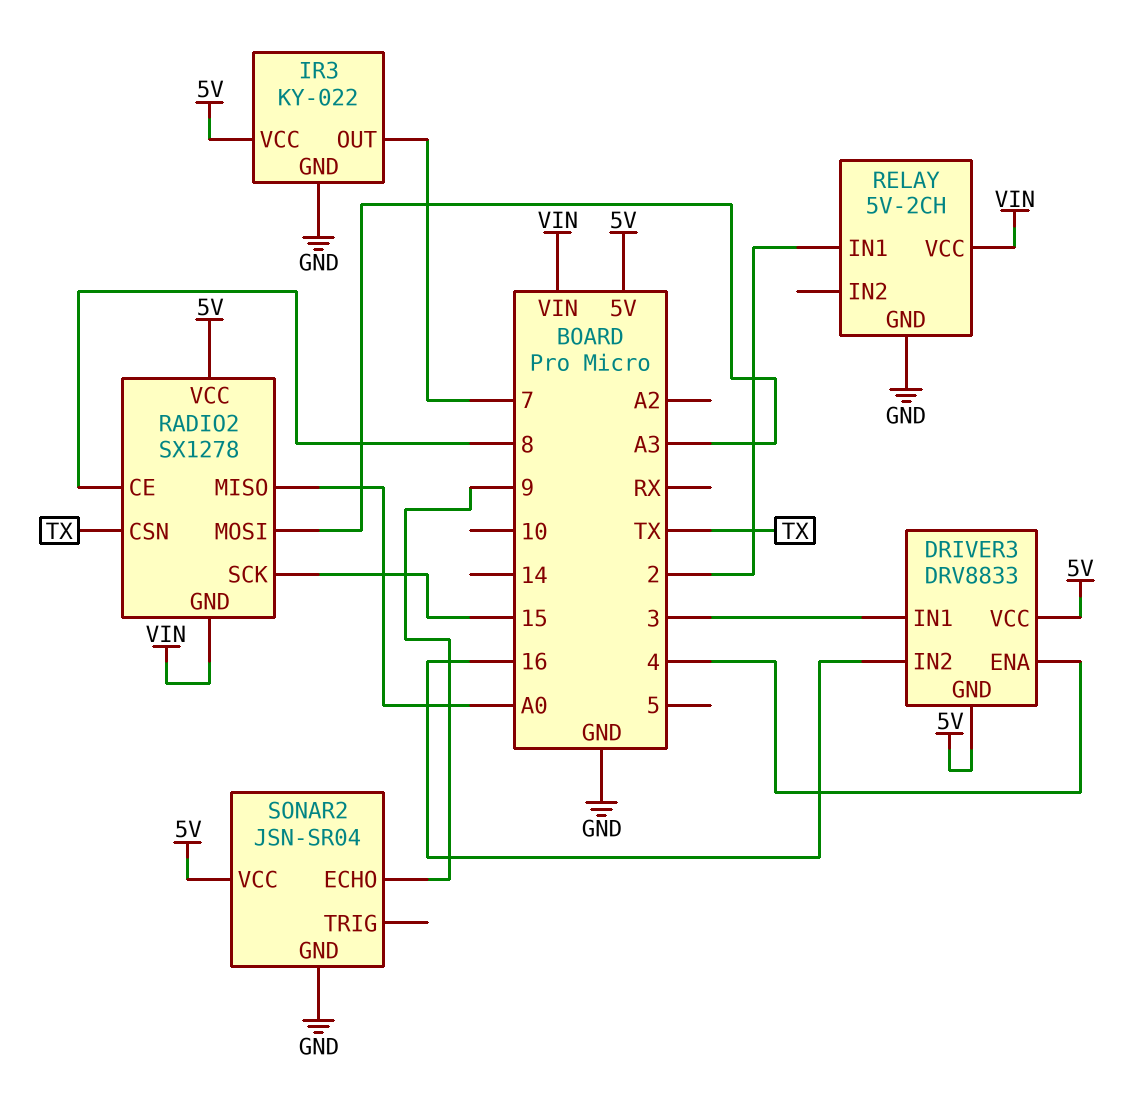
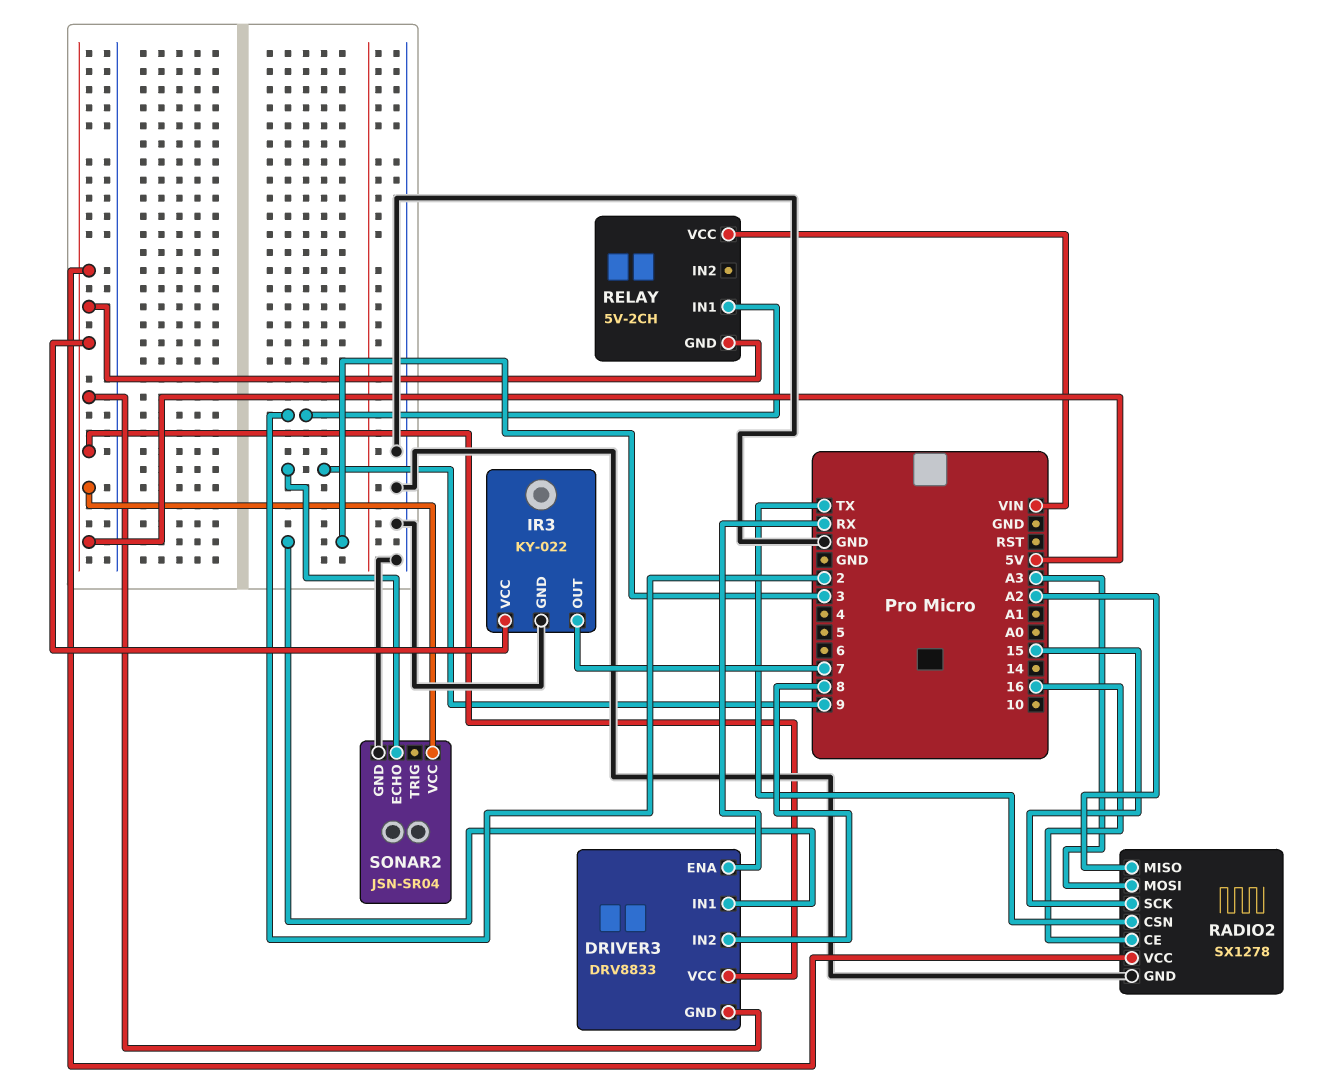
DRIVER3 pin ENA: 4 -> RX
DRIVER3 pin IN2: 16 -> 8
RADIO2 pin CE: 8 -> 16
RADIO2 pin GND: VIN -> GND
RADIO2 pin MISO: A0 -> A2
RELAY pin GND: GND -> 5V

